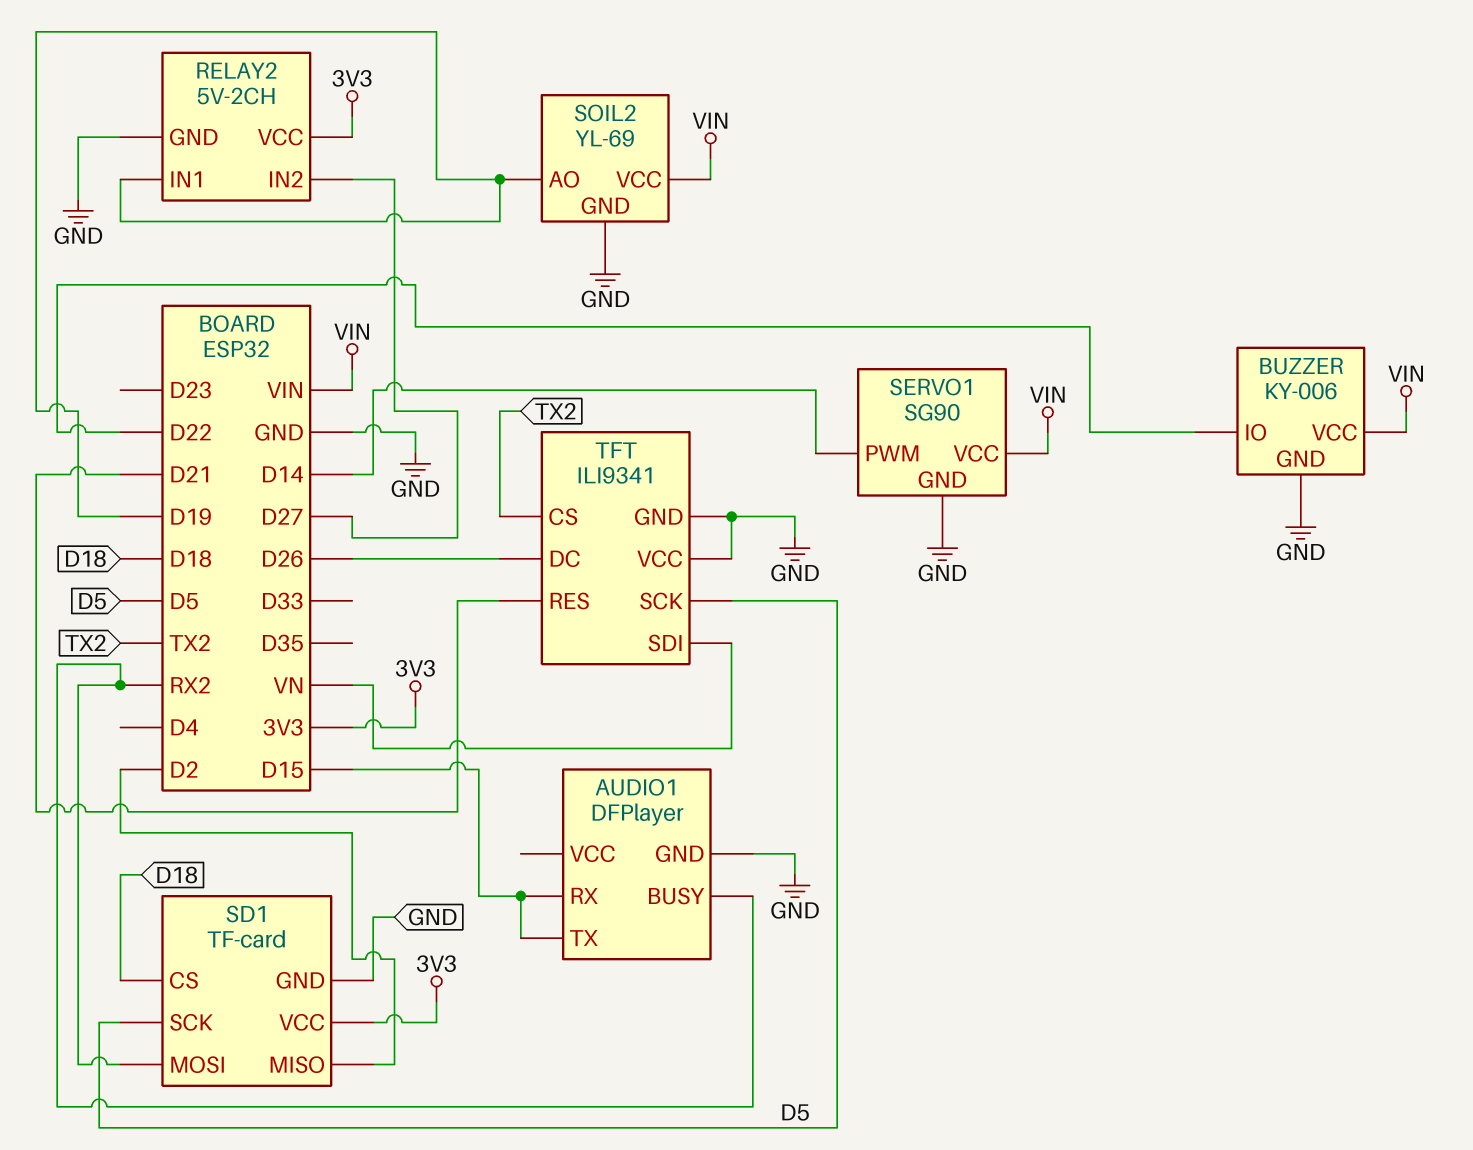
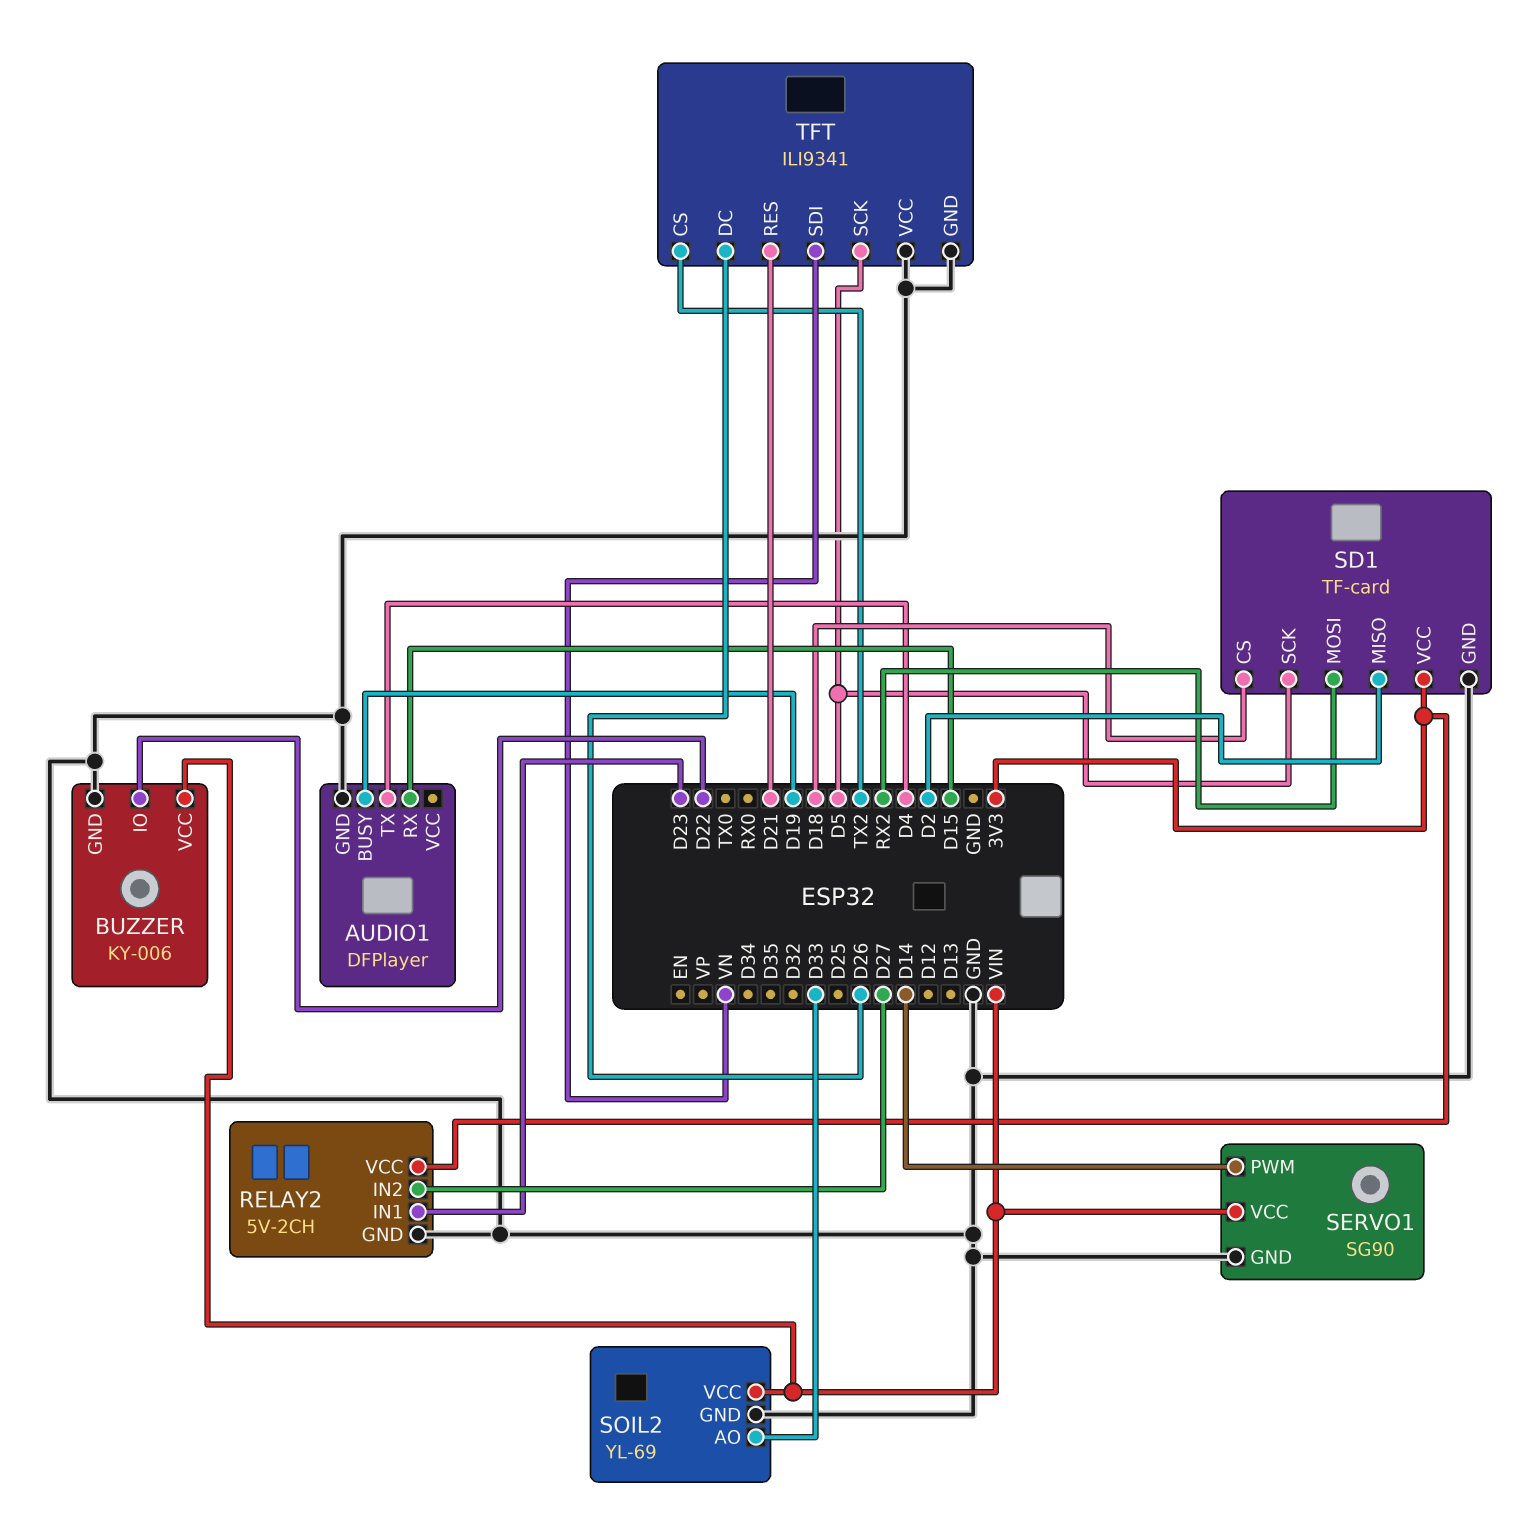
AUDIO1 pin BUSY: RX2 -> D19
AUDIO1 pin TX: D15 -> D4
RELAY2 pin IN1: D19 -> D23
SOIL2 pin AO: D19 -> D33

